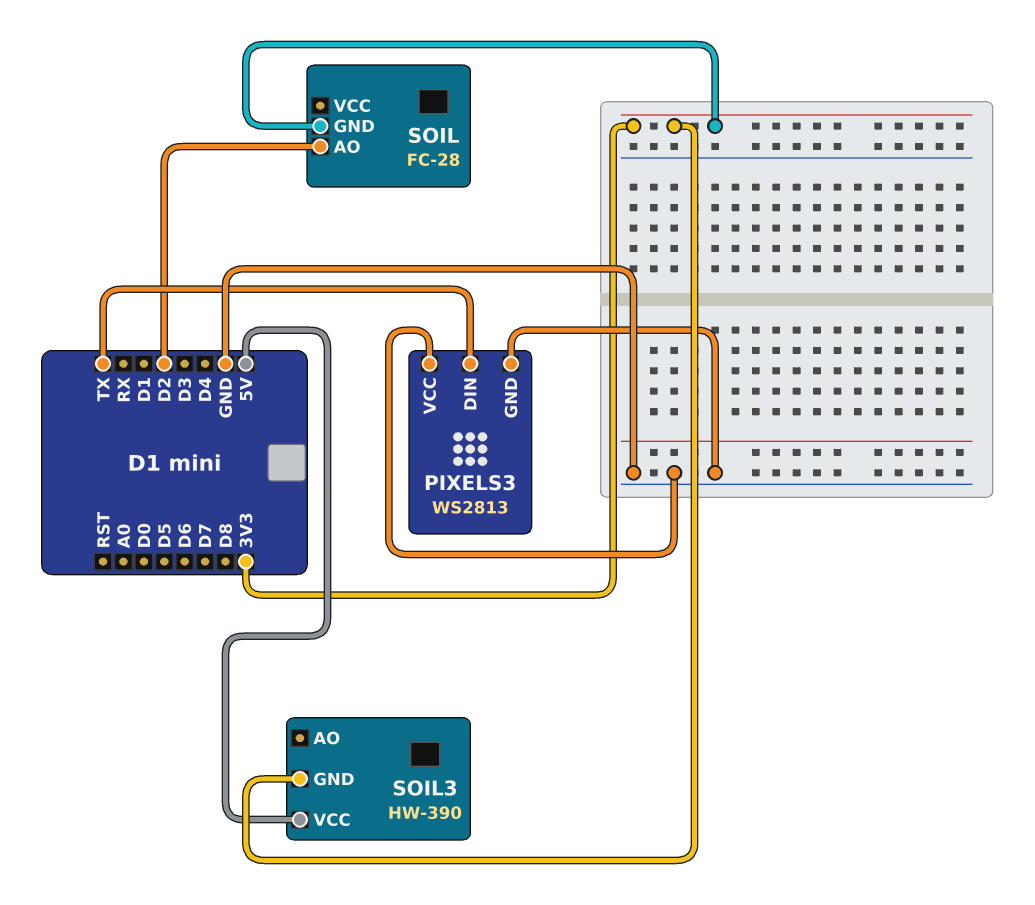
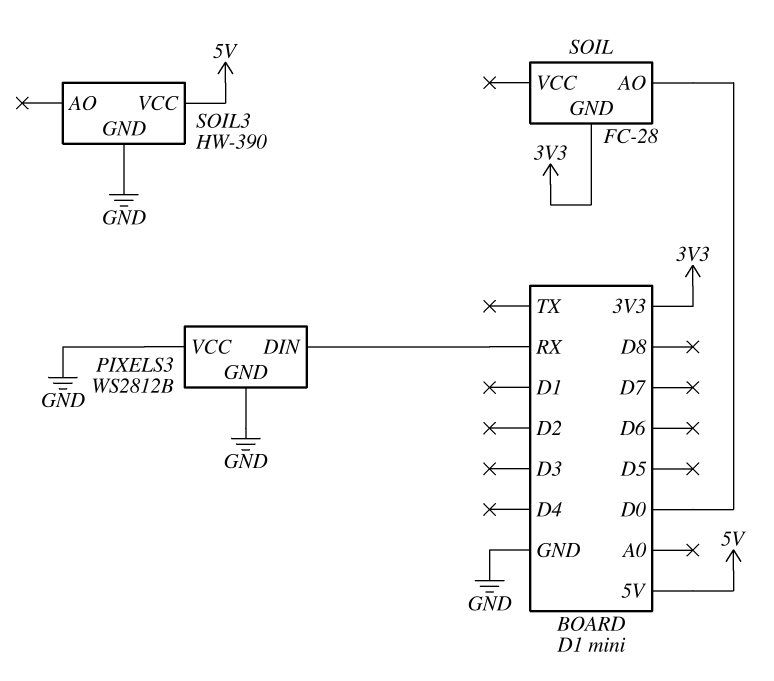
PIXELS3: WS2813 -> WS2812B
PIXELS3 pin DIN: TX -> RX
SOIL pin AO: D2 -> D0
SOIL3 pin GND: 3V3 -> GND

